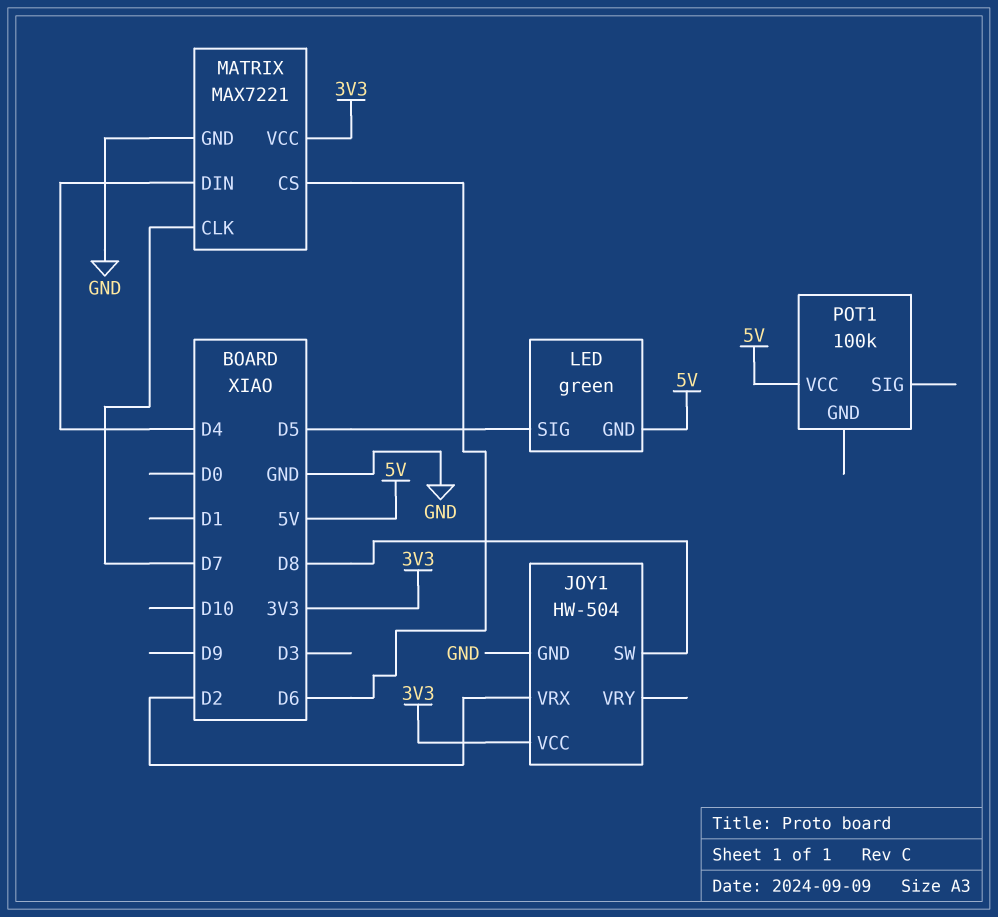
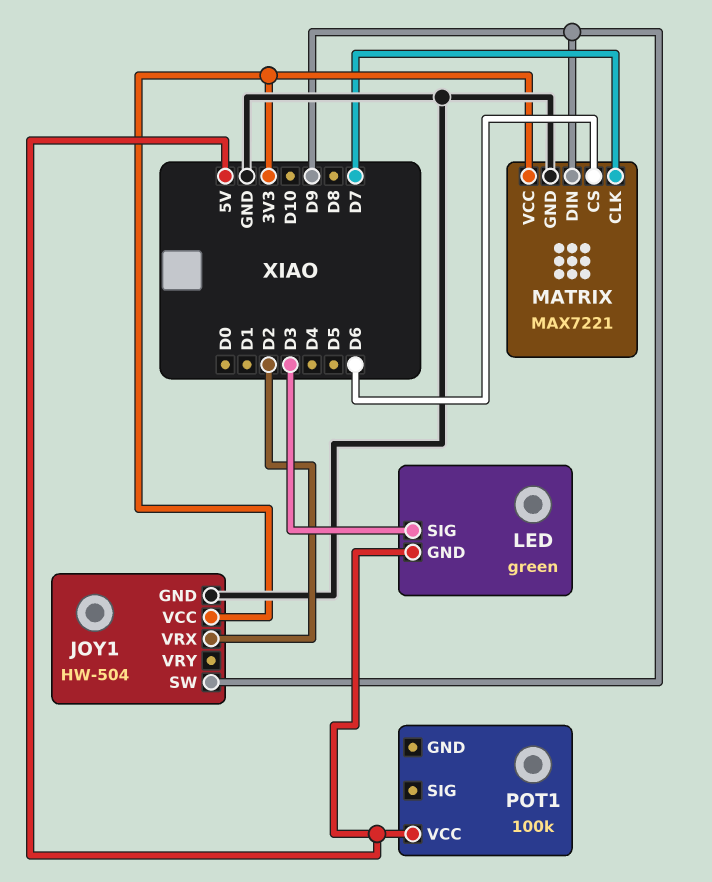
JOY1 pin SW: D8 -> D9
LED pin SIG: D5 -> D3
MATRIX pin DIN: D4 -> D9

